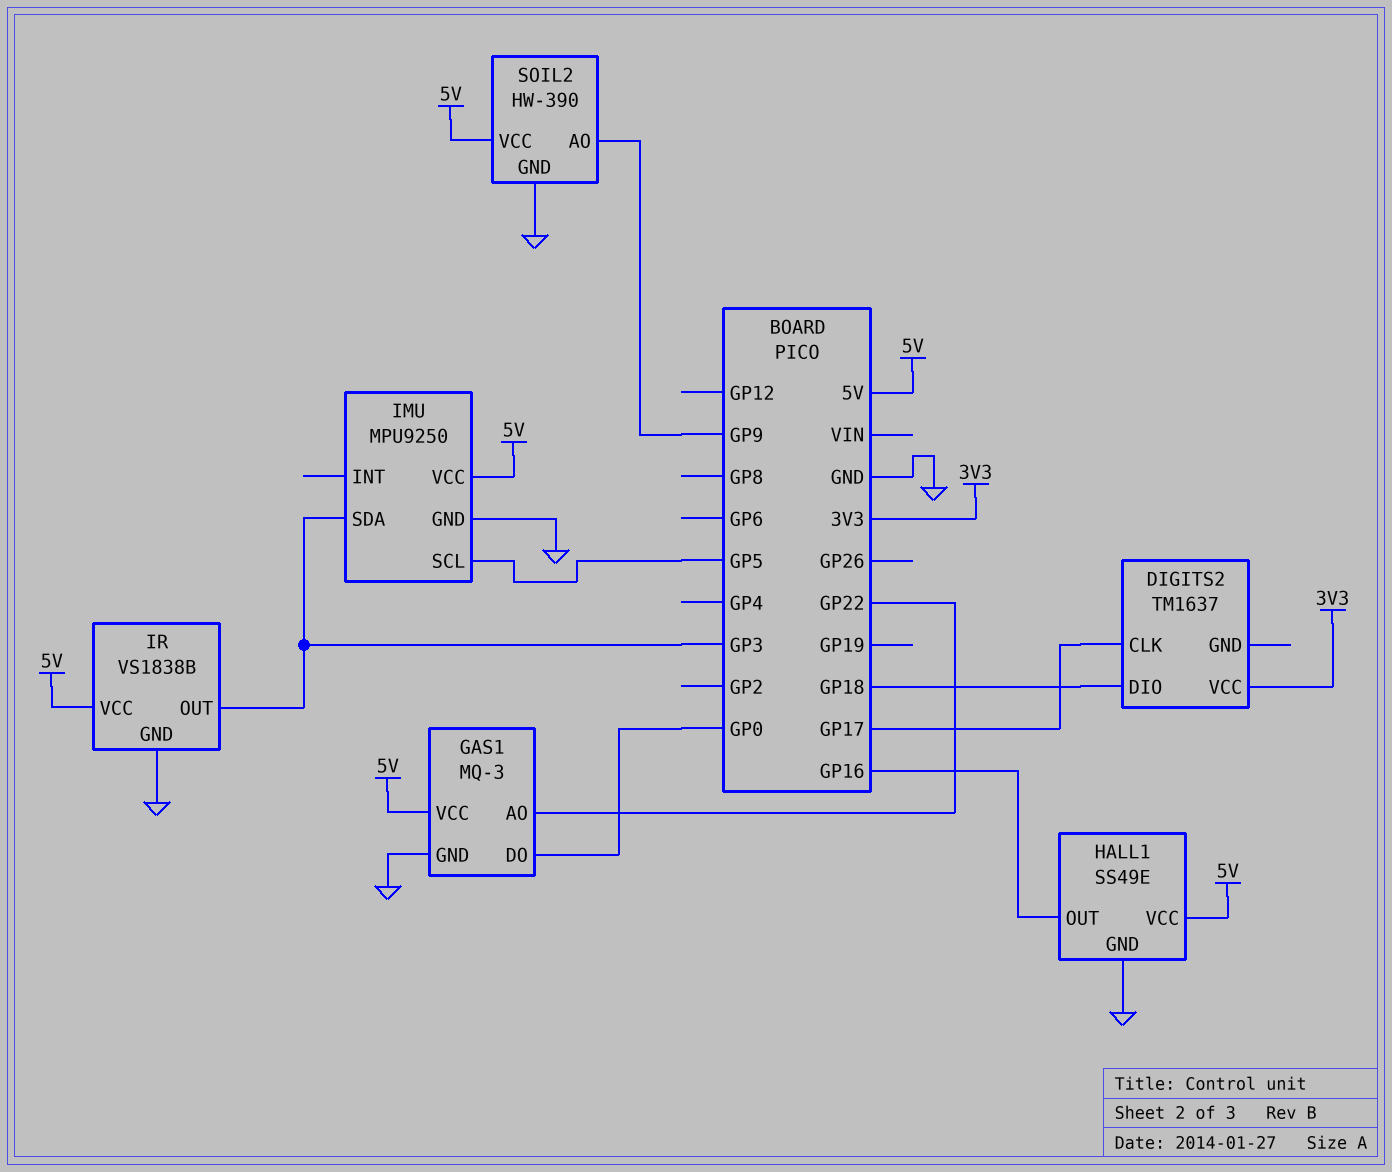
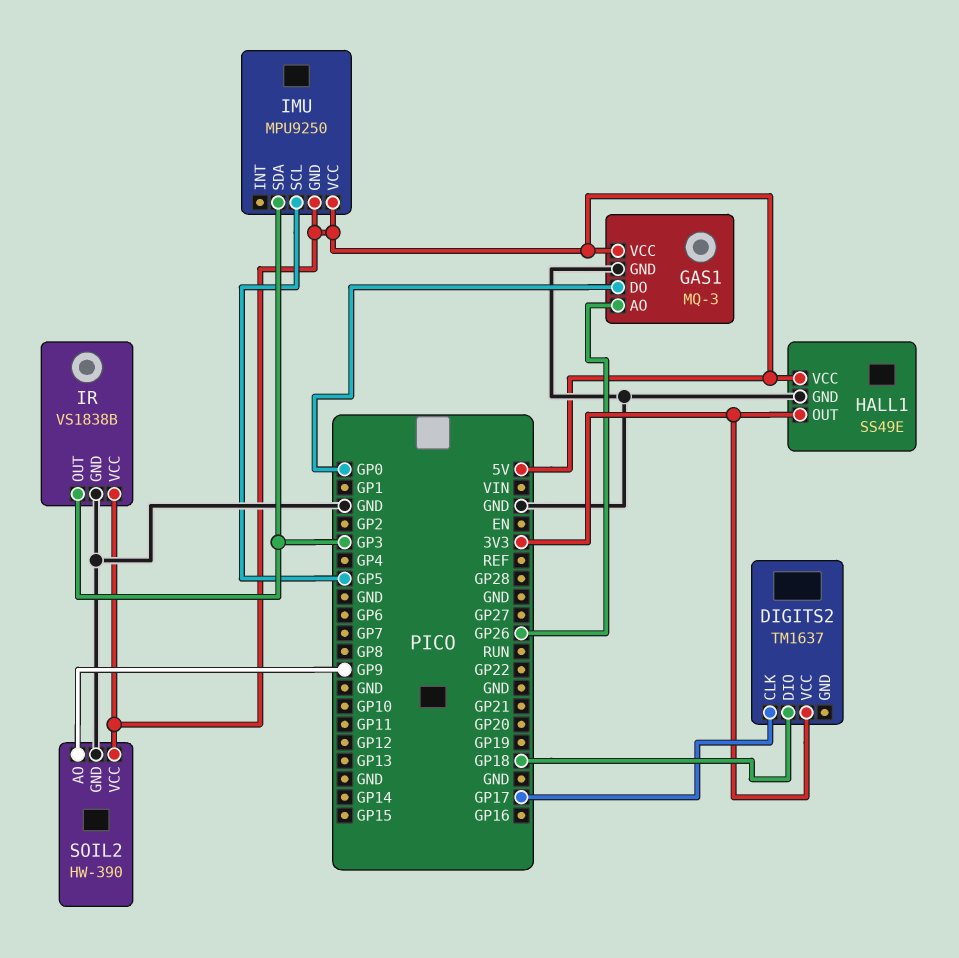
GAS1 pin AO: GP22 -> GP26
HALL1 pin OUT: GP16 -> 3V3
IMU pin GND: GND -> 5V

